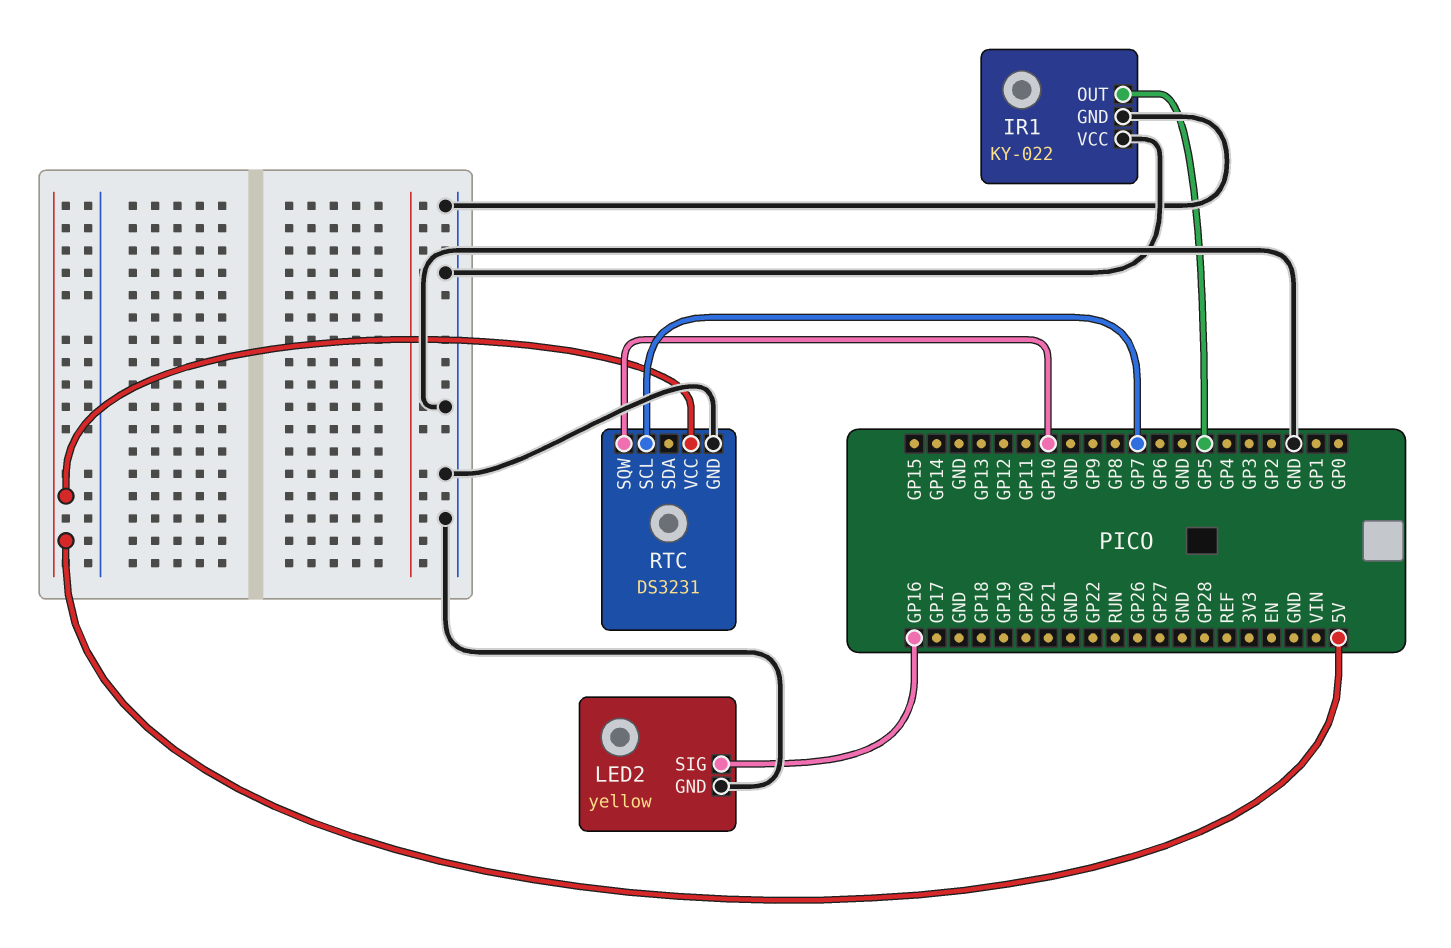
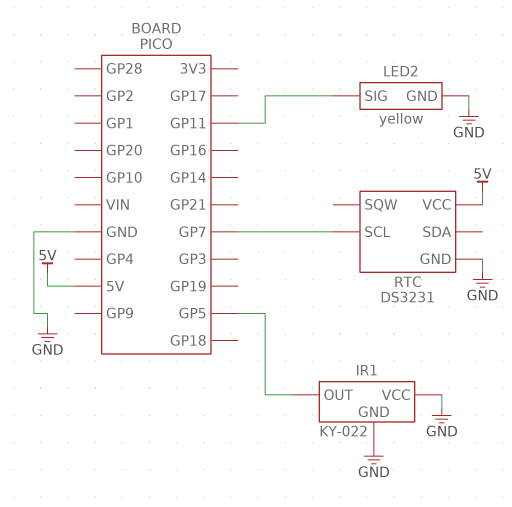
LED2 pin SIG: GP16 -> GP11
RTC pin SQW: GP10 -> none

